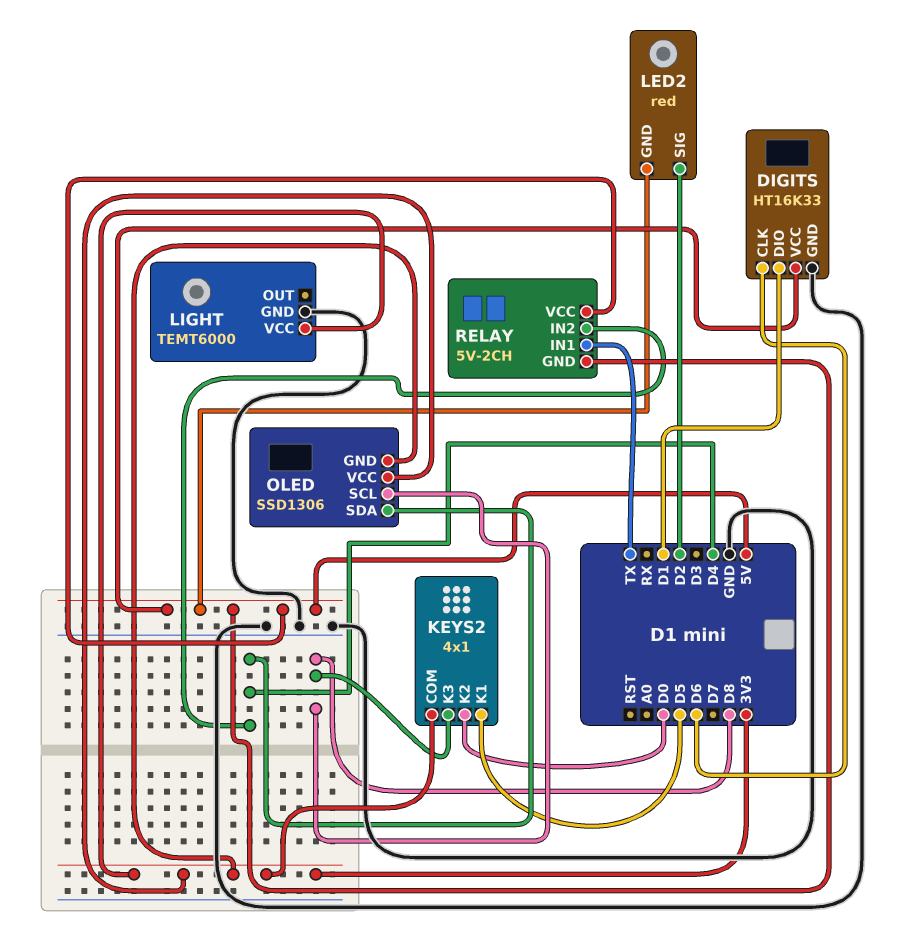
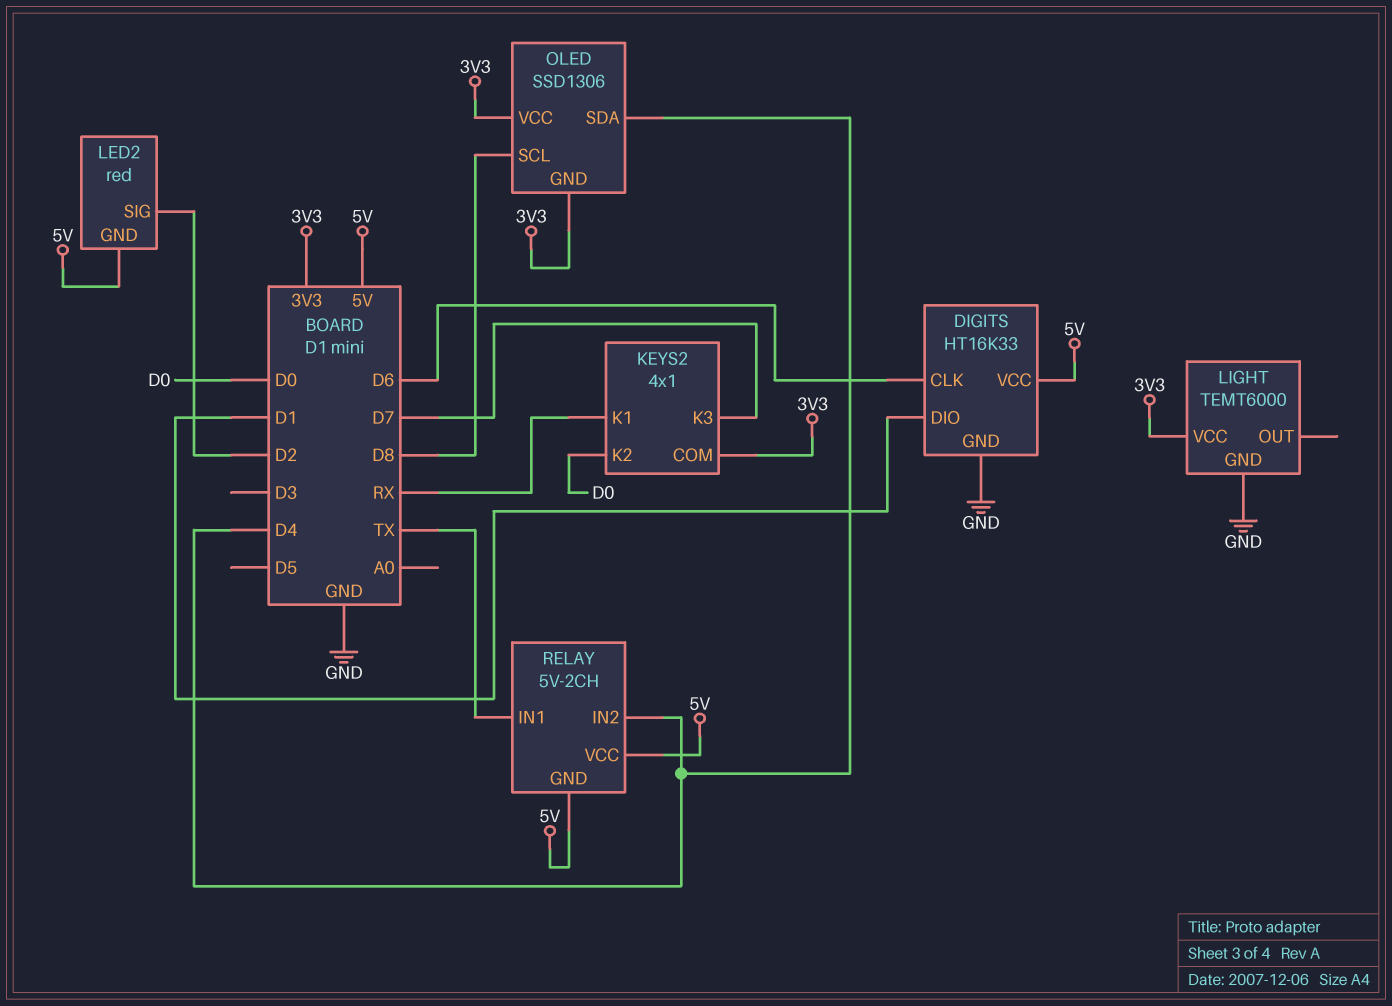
KEYS2 pin K1: D5 -> RX
KEYS2 pin K3: D8 -> D7

